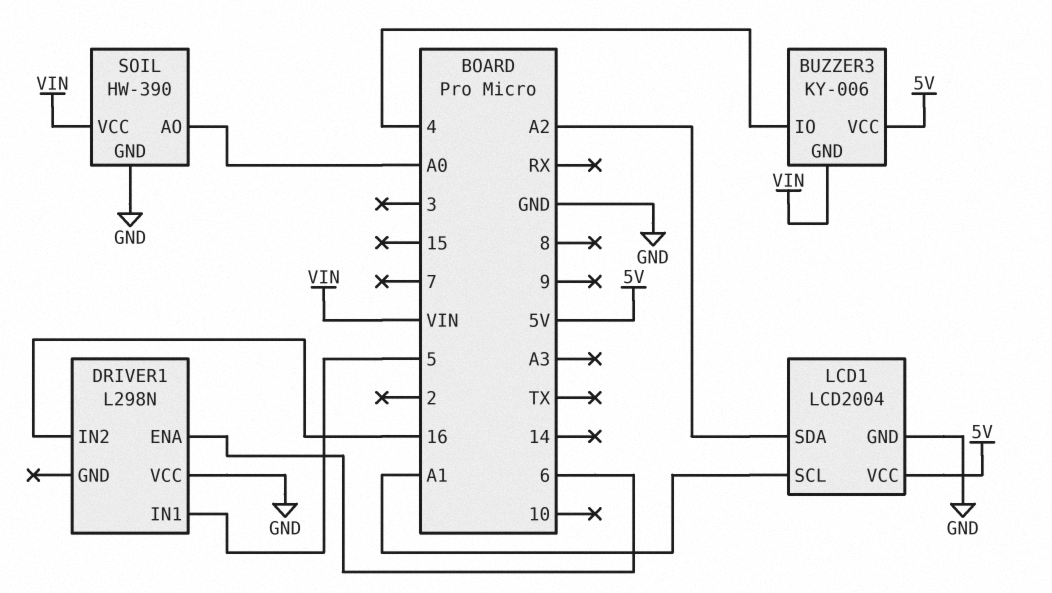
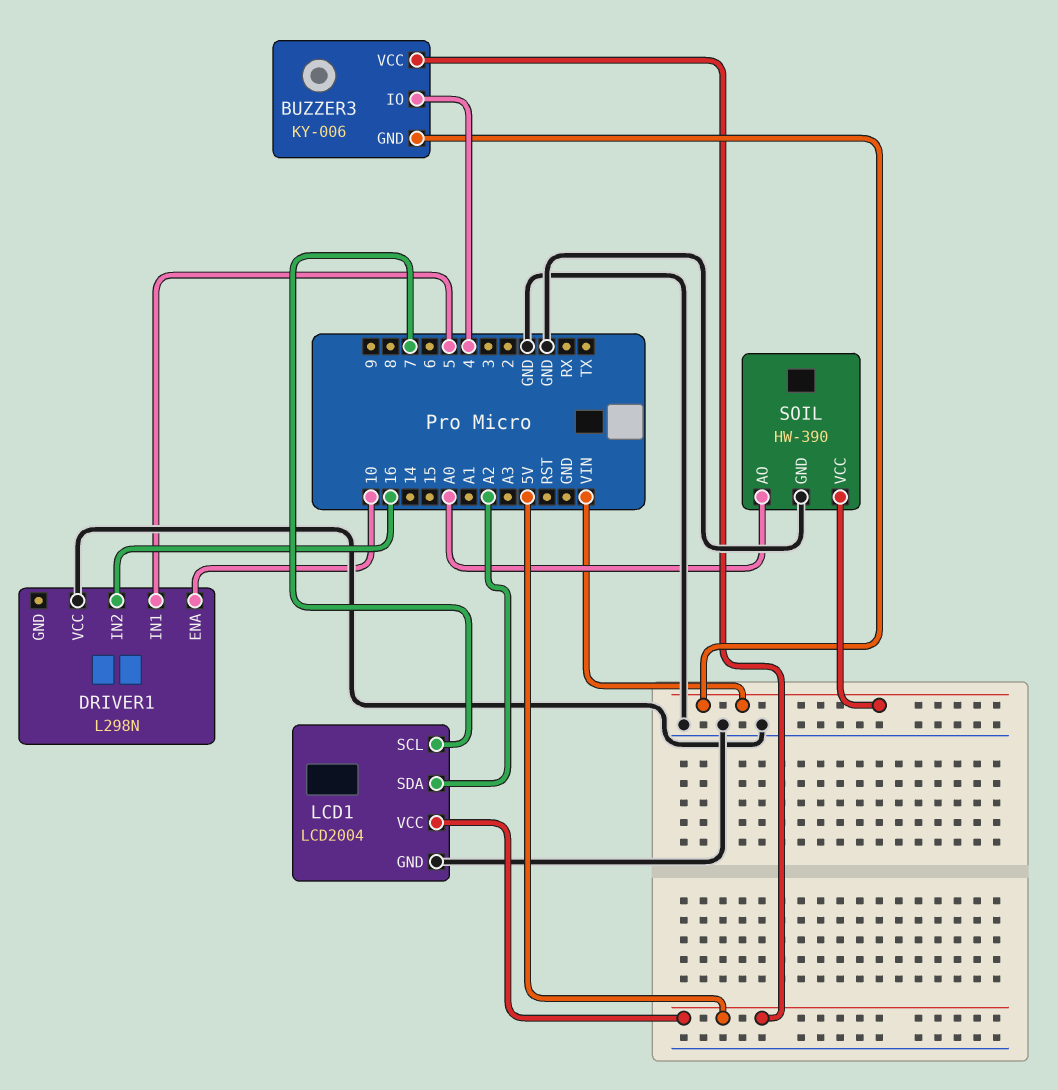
DRIVER1 pin ENA: 6 -> 10
LCD1 pin SCL: A1 -> 7

